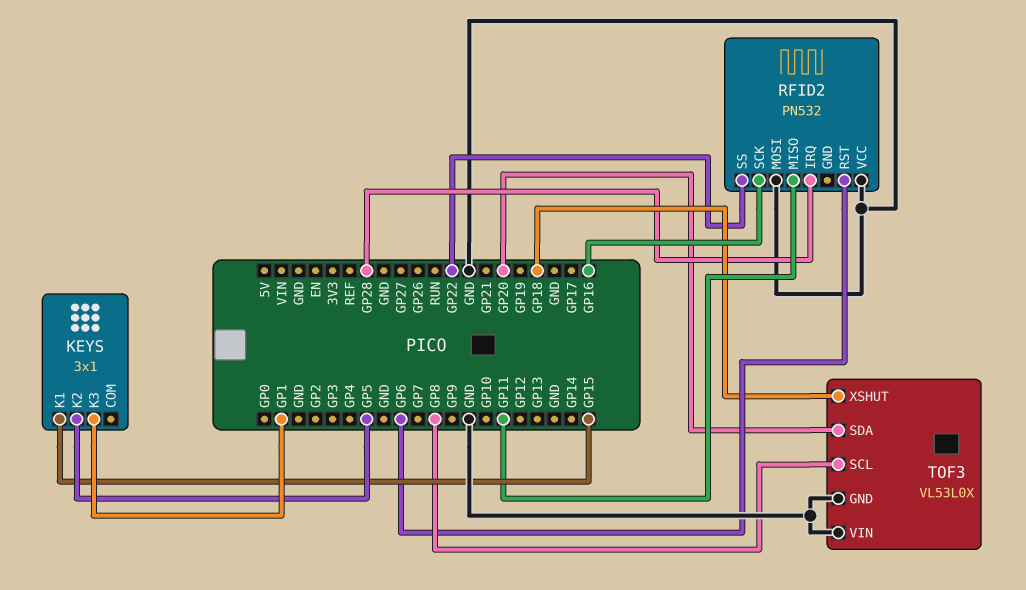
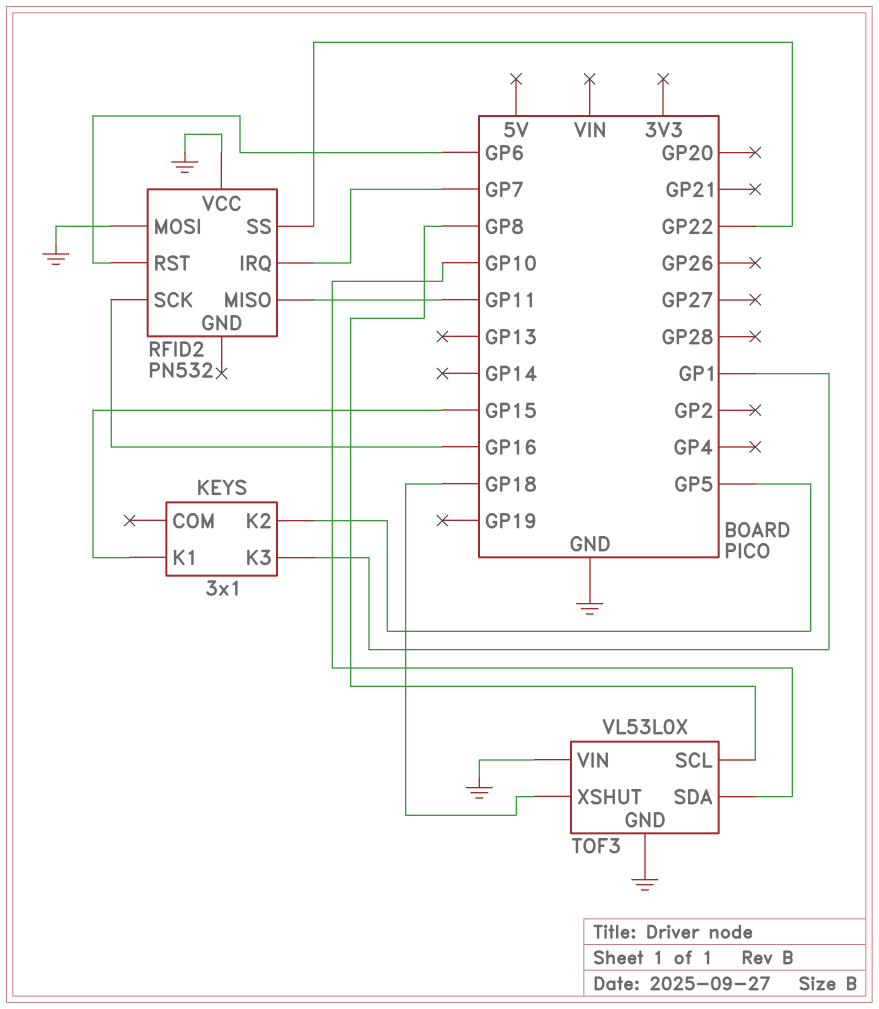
RFID2 pin IRQ: GP28 -> GP7
TOF3 pin SDA: GP20 -> GP10

